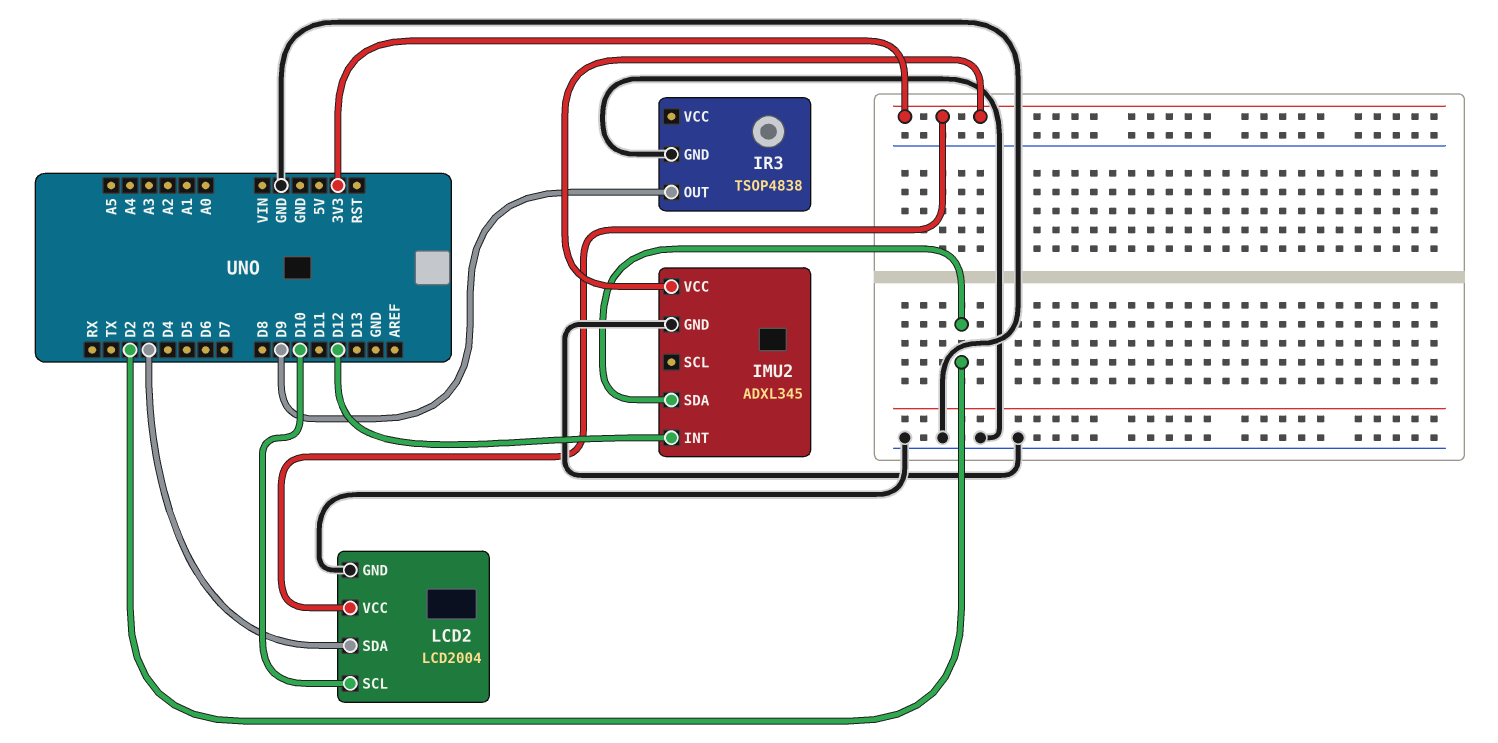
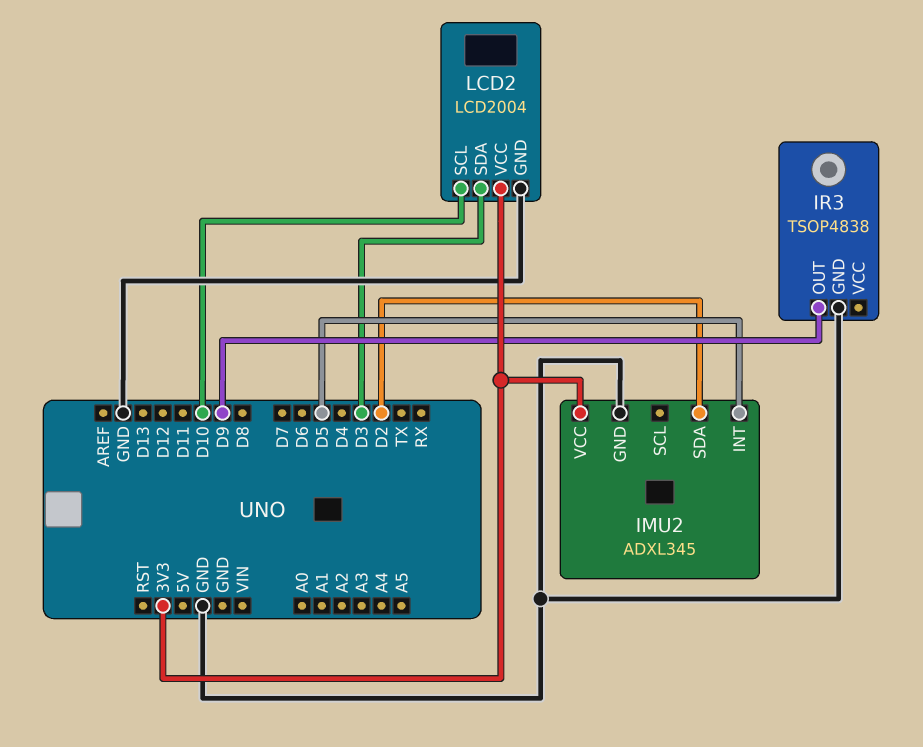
IMU2 pin INT: D12 -> D5

